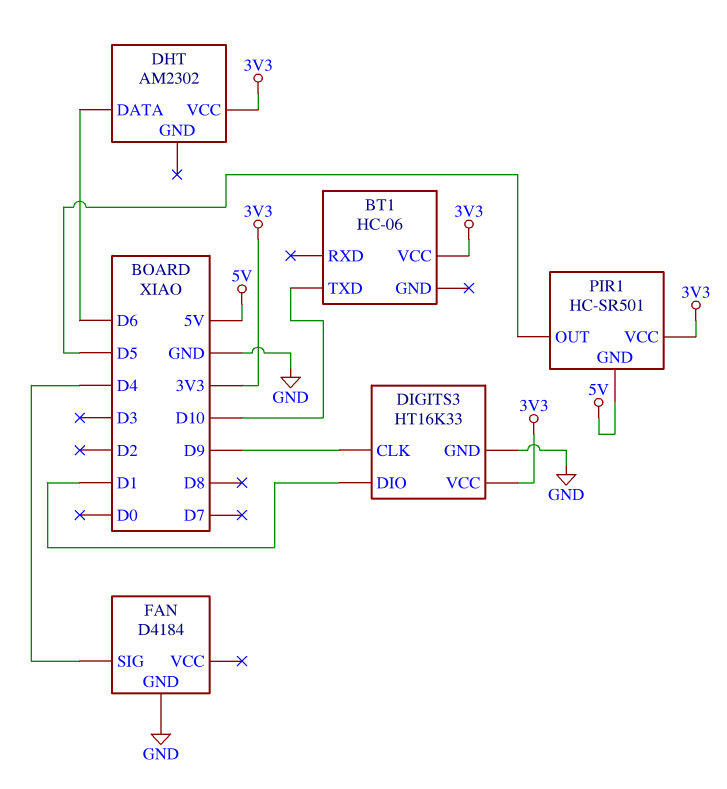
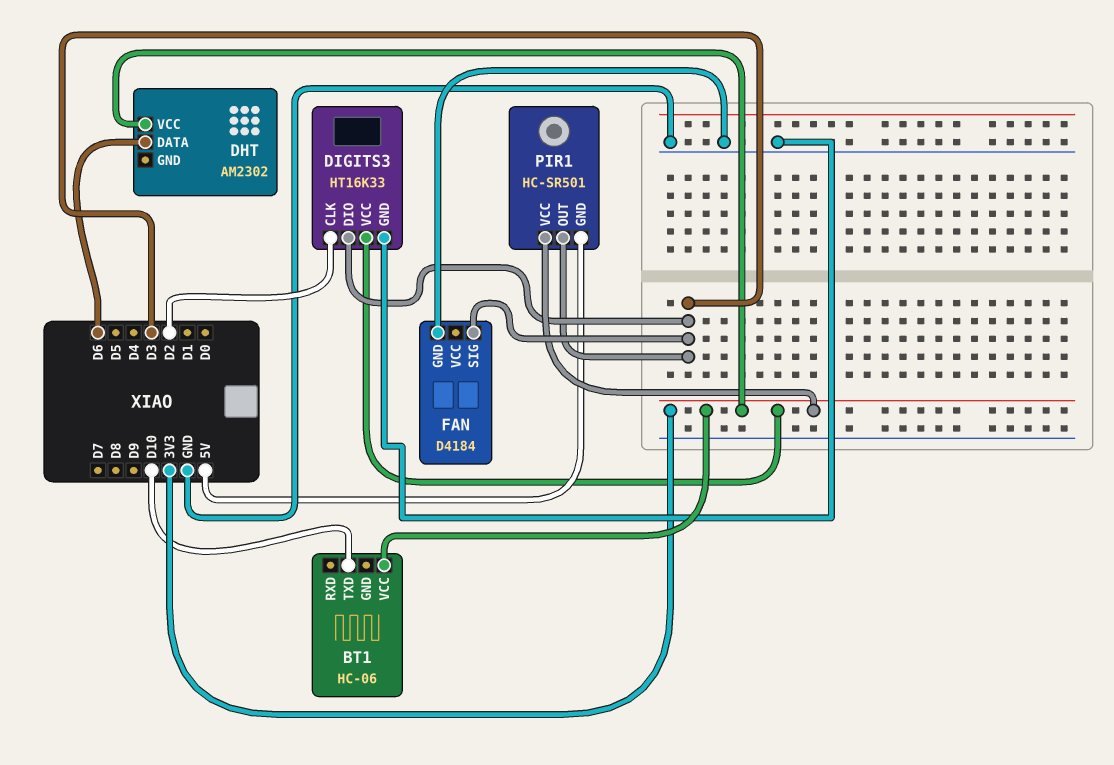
DIGITS3 pin CLK: D9 -> D2
DIGITS3 pin DIO: D1 -> D3
FAN pin SIG: D4 -> D3
PIR1 pin OUT: D5 -> D3

